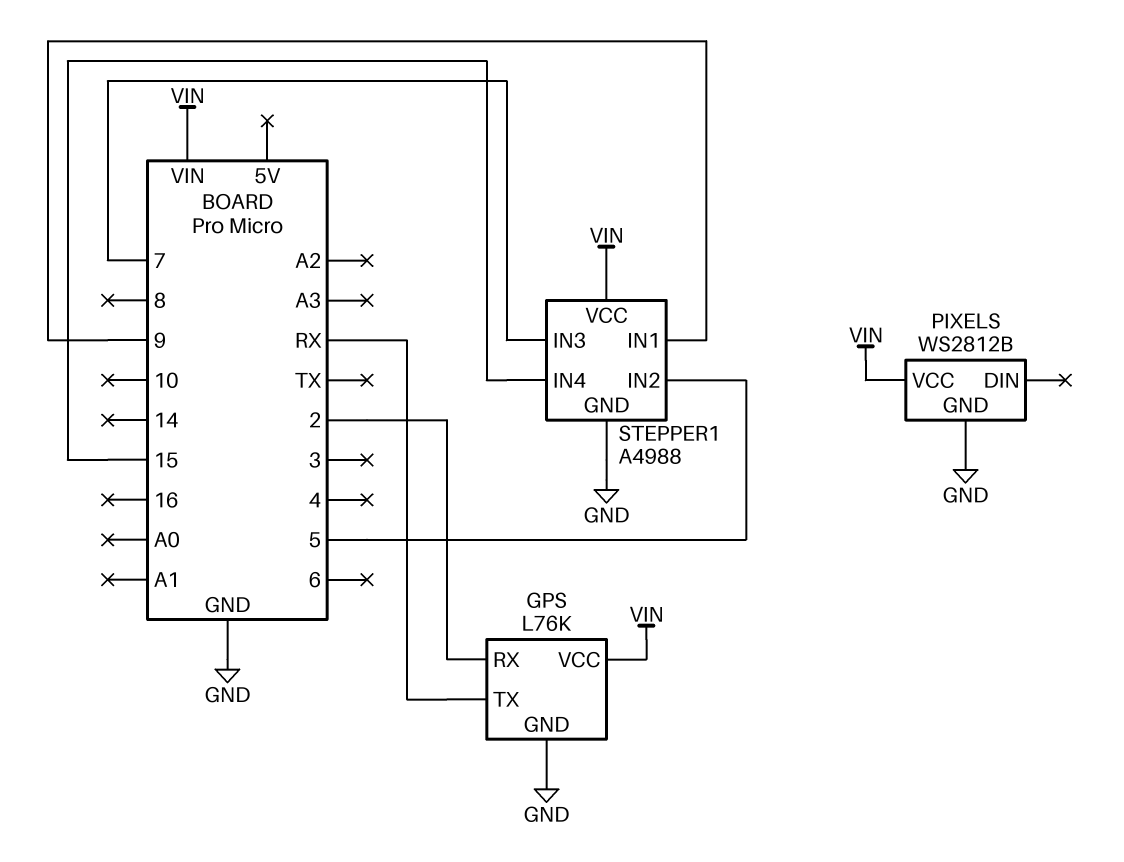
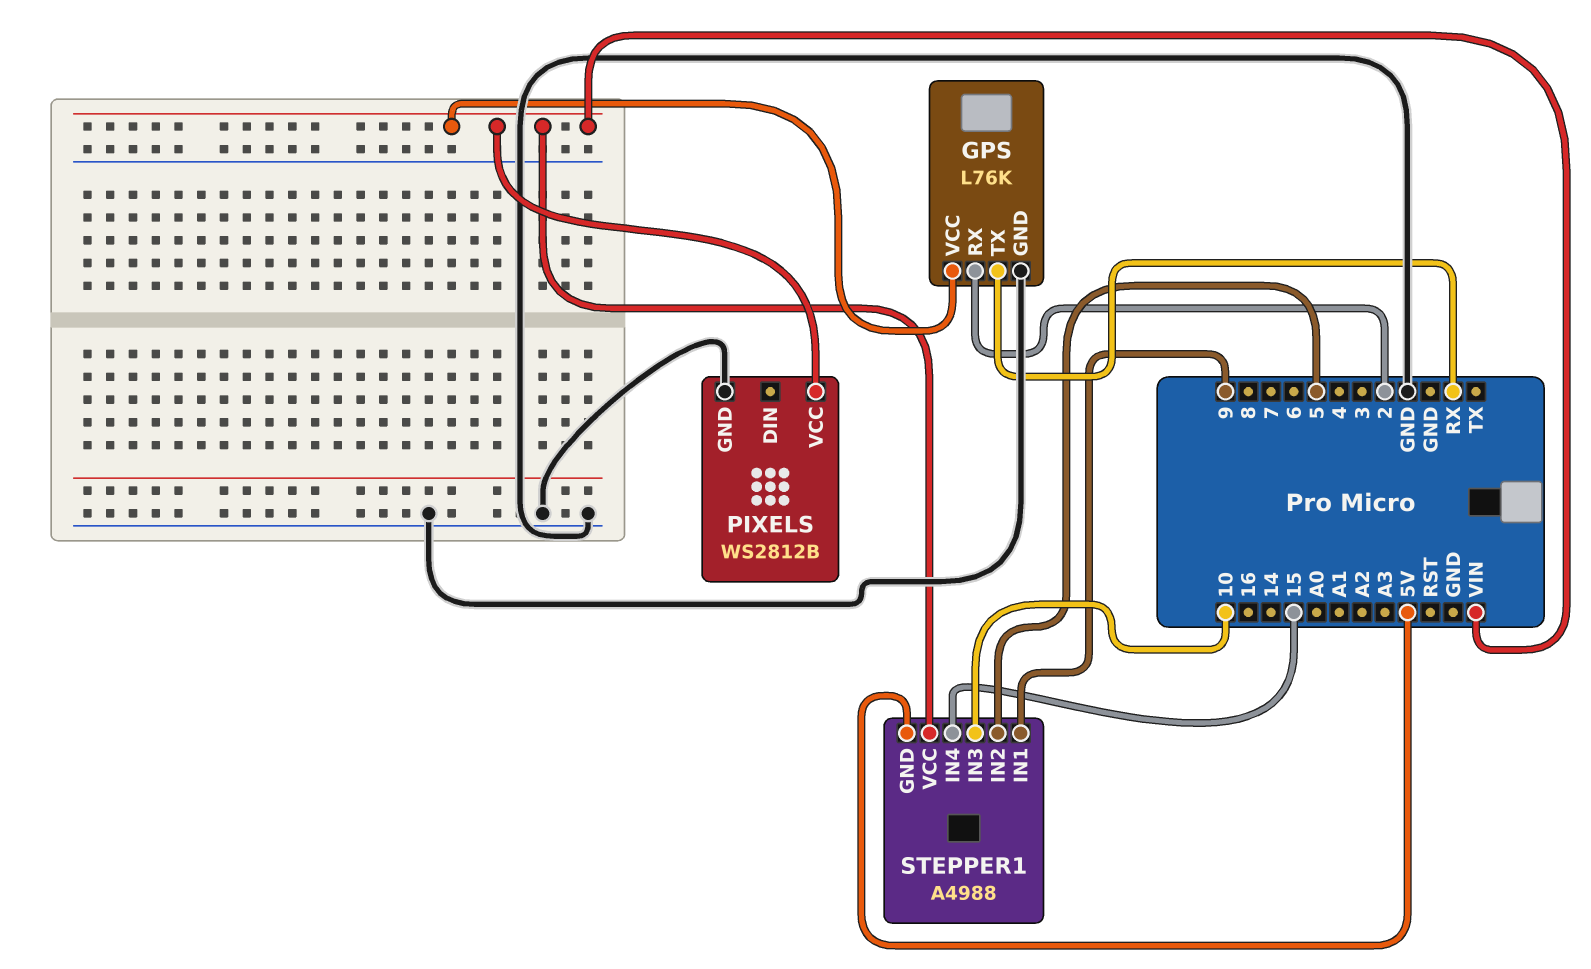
STEPPER1 pin GND: GND -> 5V
STEPPER1 pin IN3: 7 -> 10

